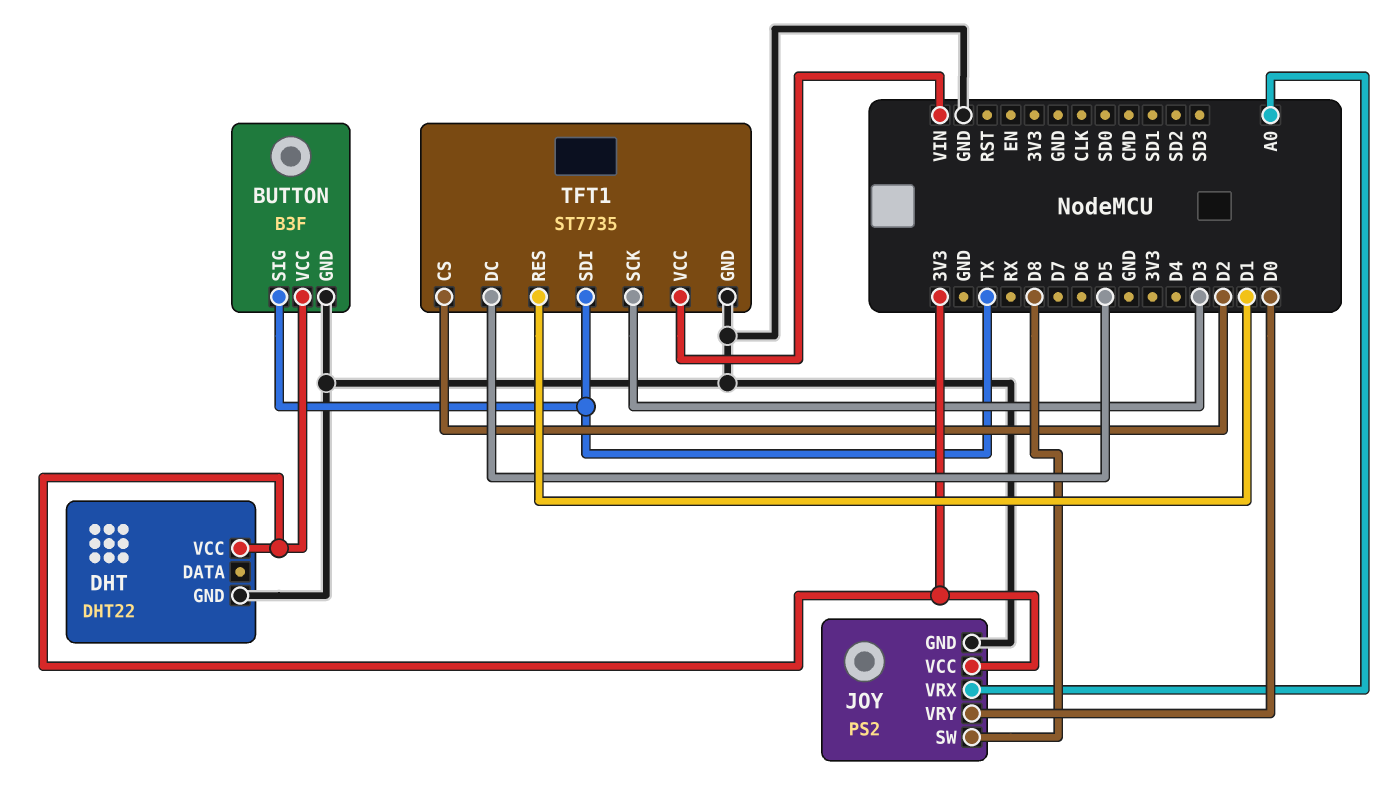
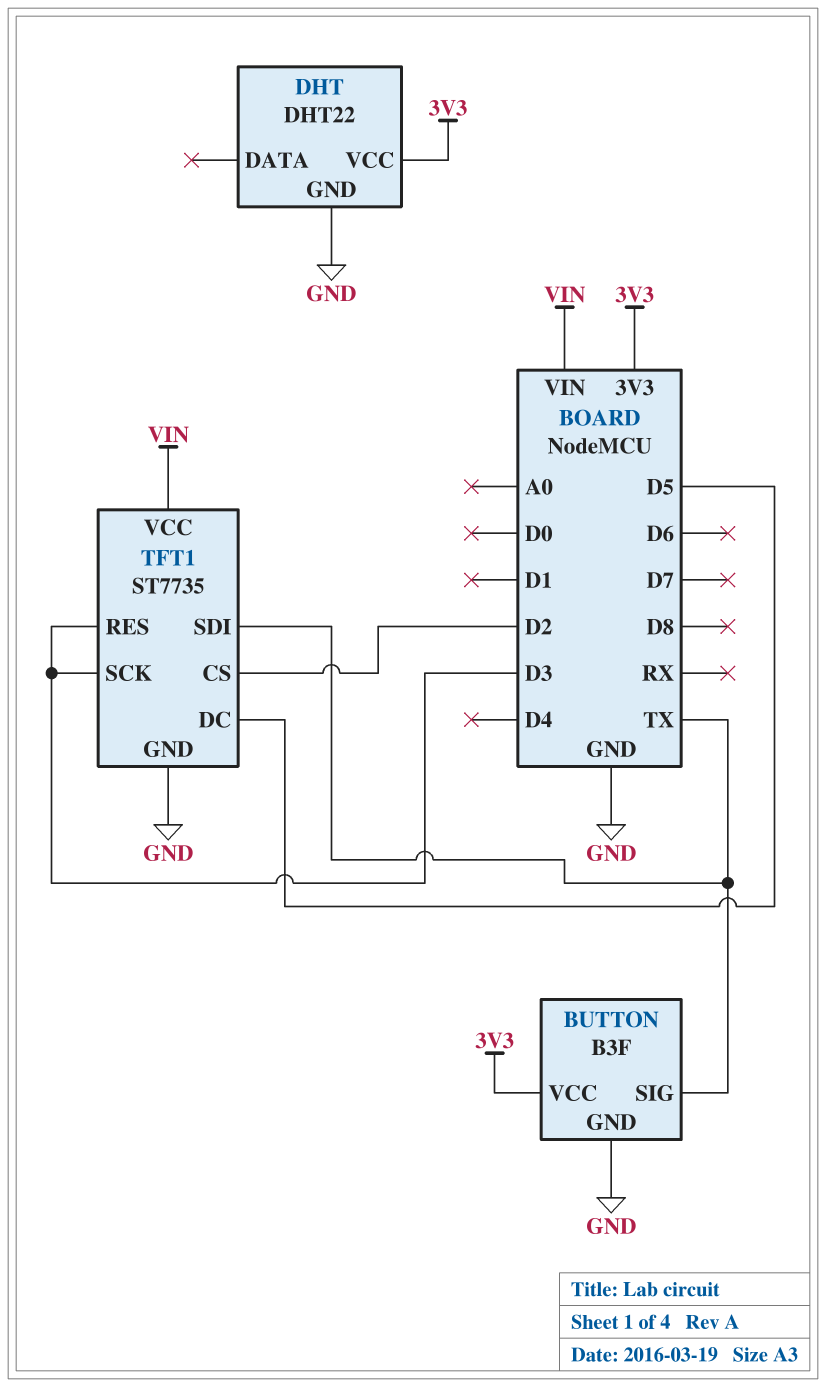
JOY: PS2 -> none
JOY pin GND: GND -> none
JOY pin SW: D8 -> none
JOY pin VCC: 3V3 -> none
JOY pin VRX: A0 -> none
JOY pin VRY: D0 -> none
TFT1 pin RES: D1 -> D3

